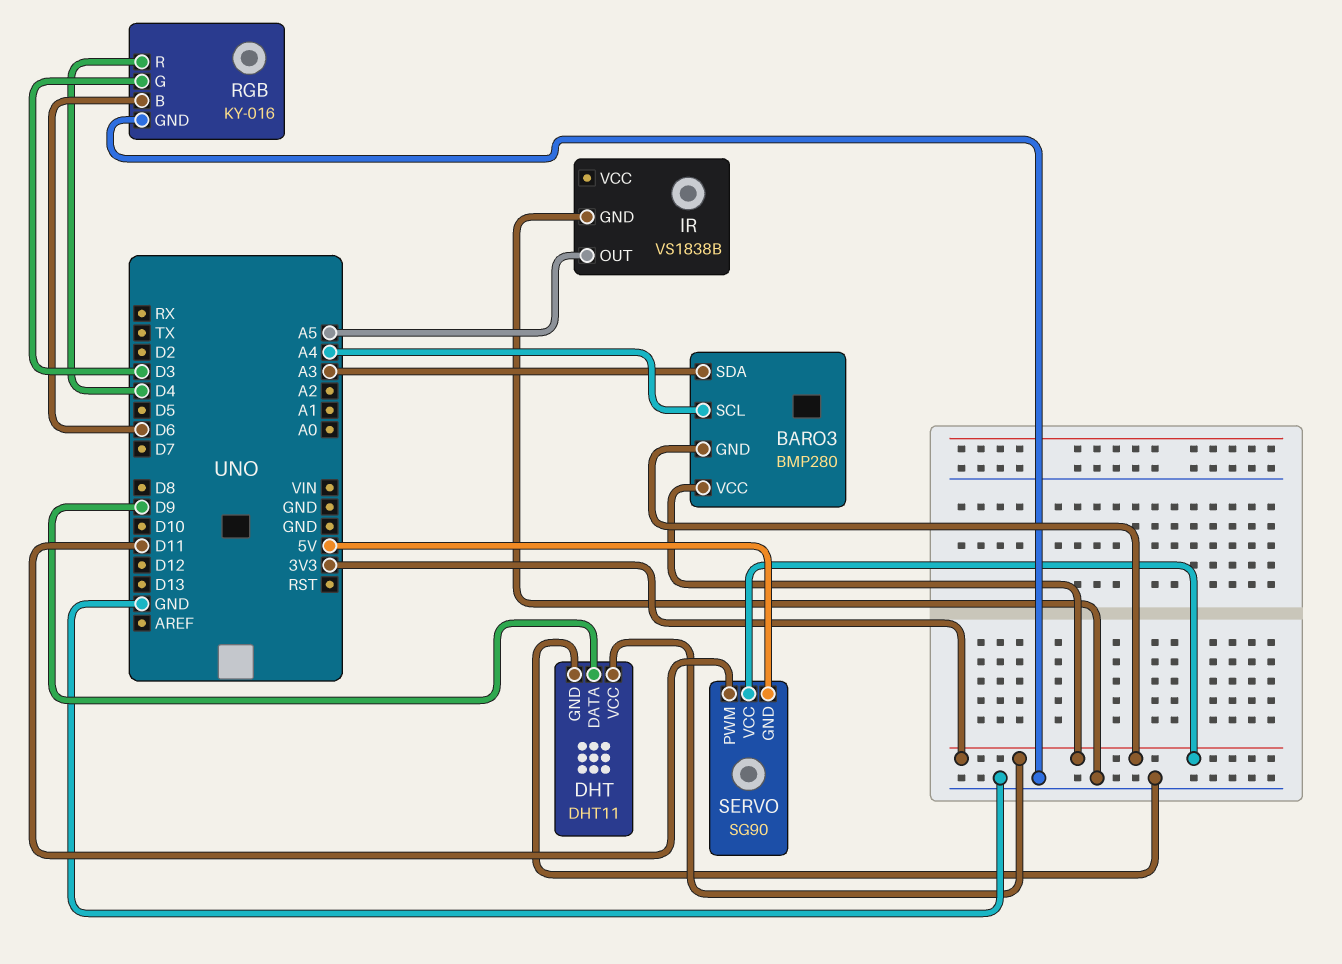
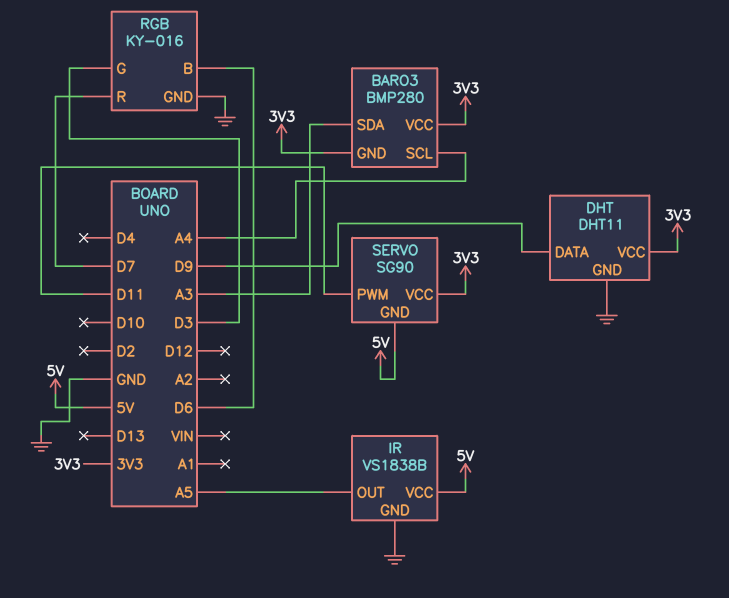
IR pin VCC: none -> 5V
RGB pin R: D4 -> D7

